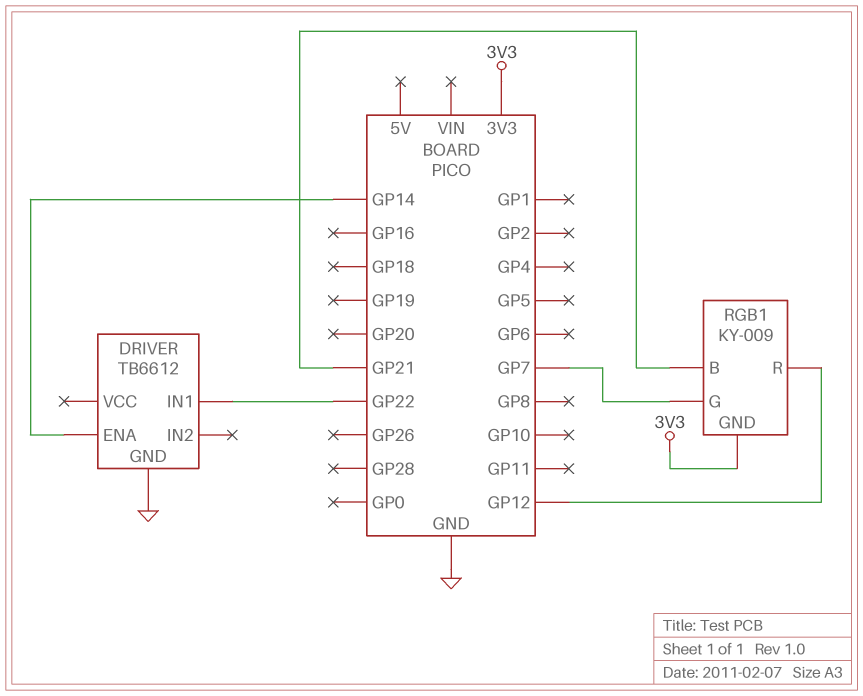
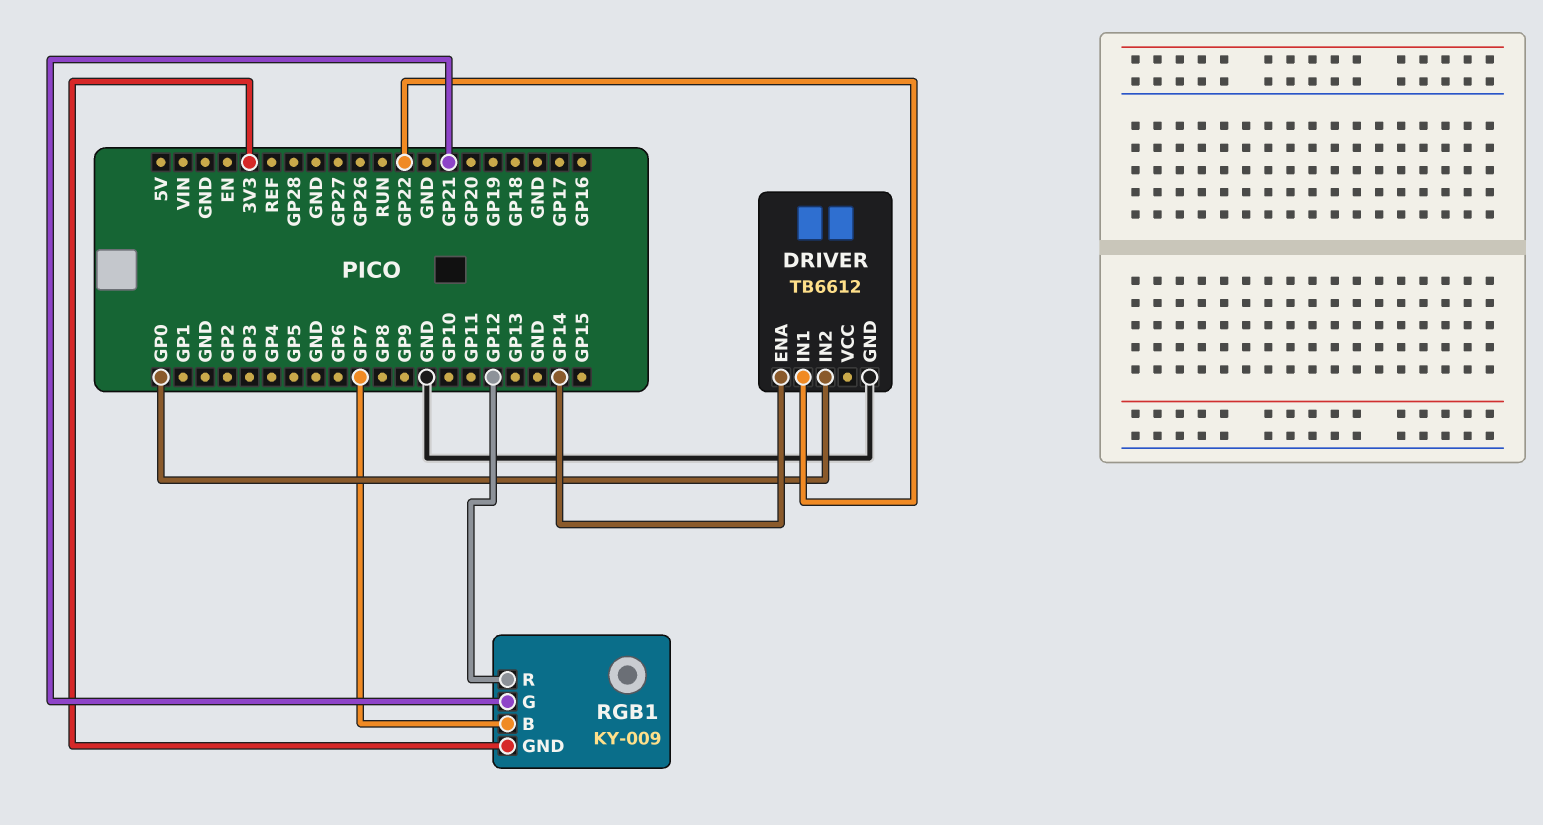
DRIVER pin IN2: none -> GP0
RGB1 pin B: GP21 -> GP7
RGB1 pin G: GP7 -> GP21

